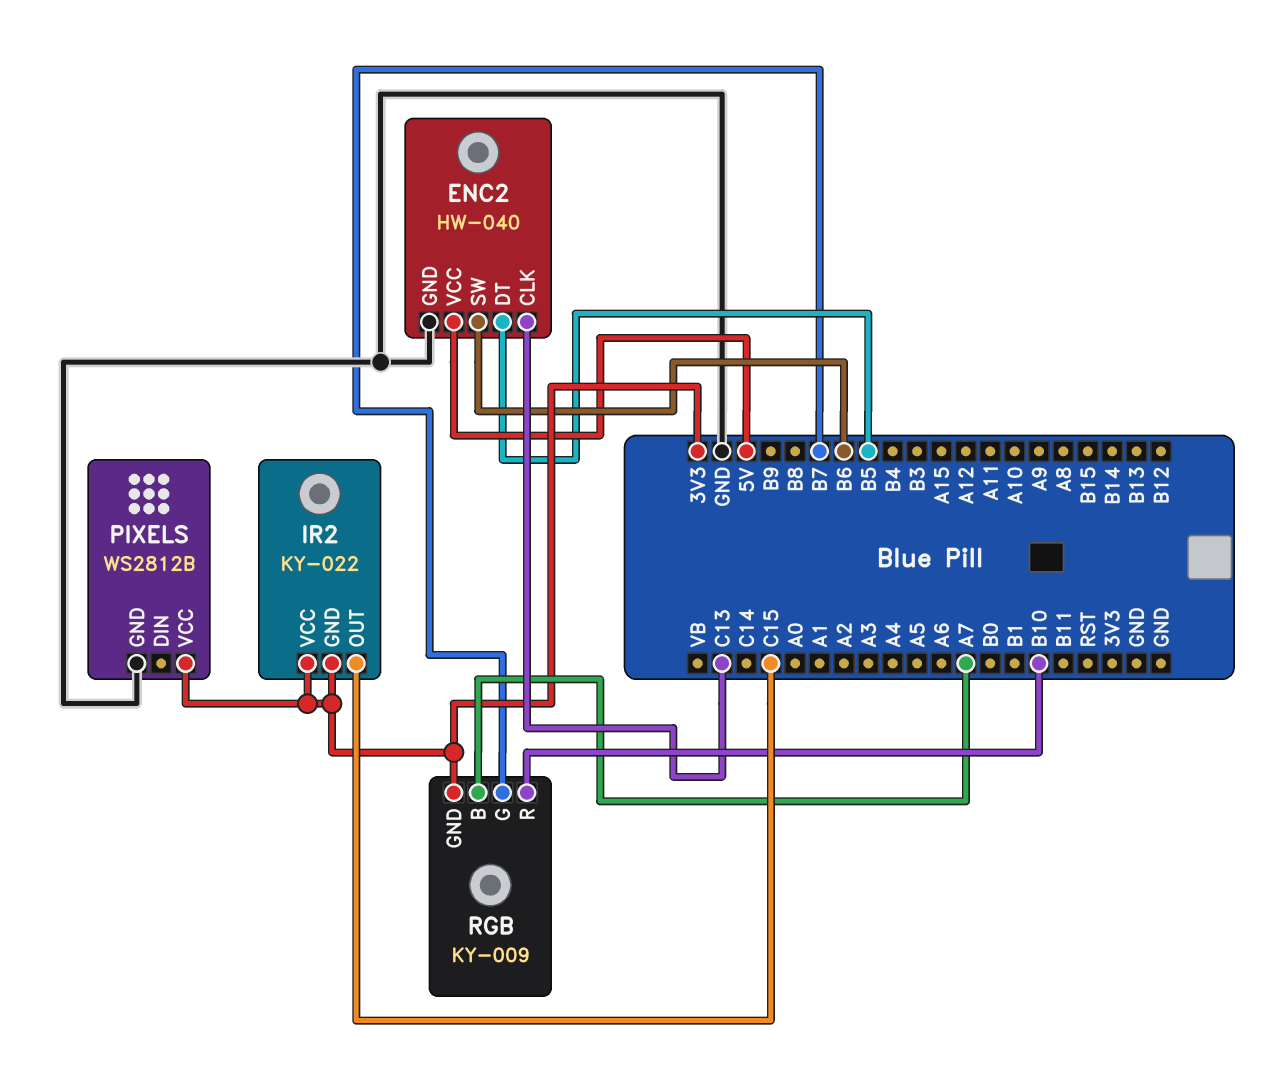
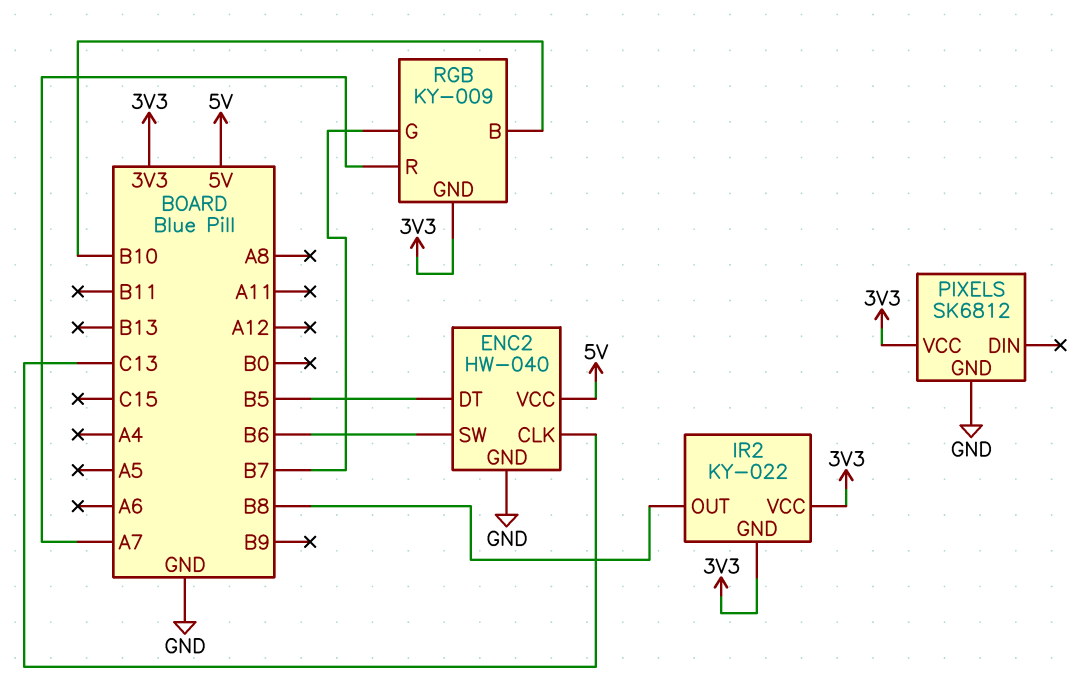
IR2 pin OUT: C15 -> B8
PIXELS: WS2812B -> SK6812
RGB pin B: A7 -> B10
RGB pin R: B10 -> A7

